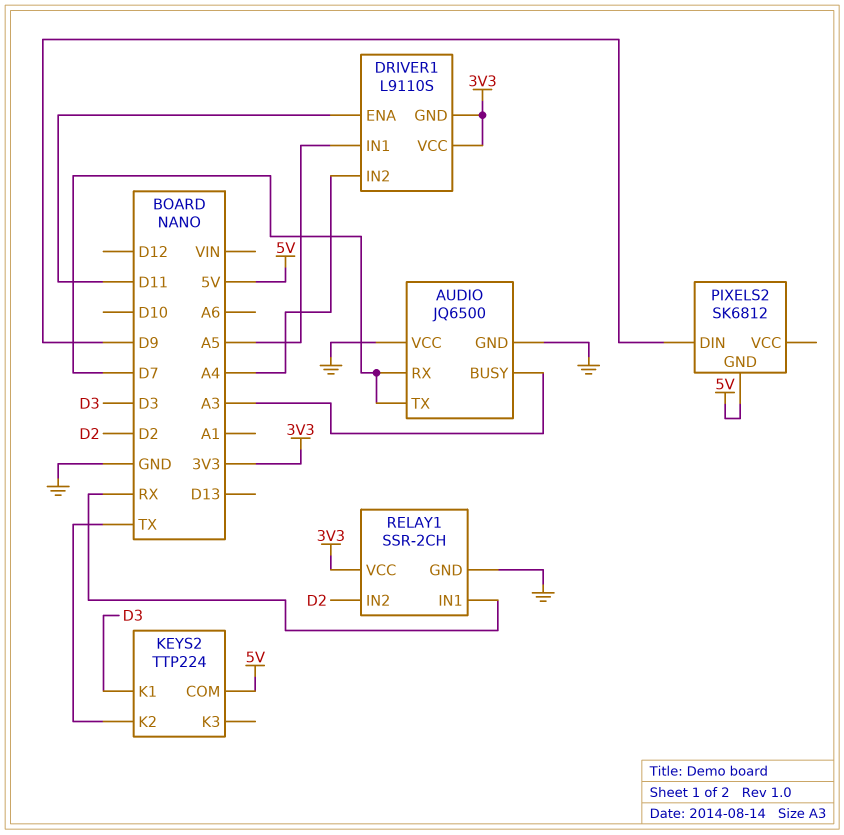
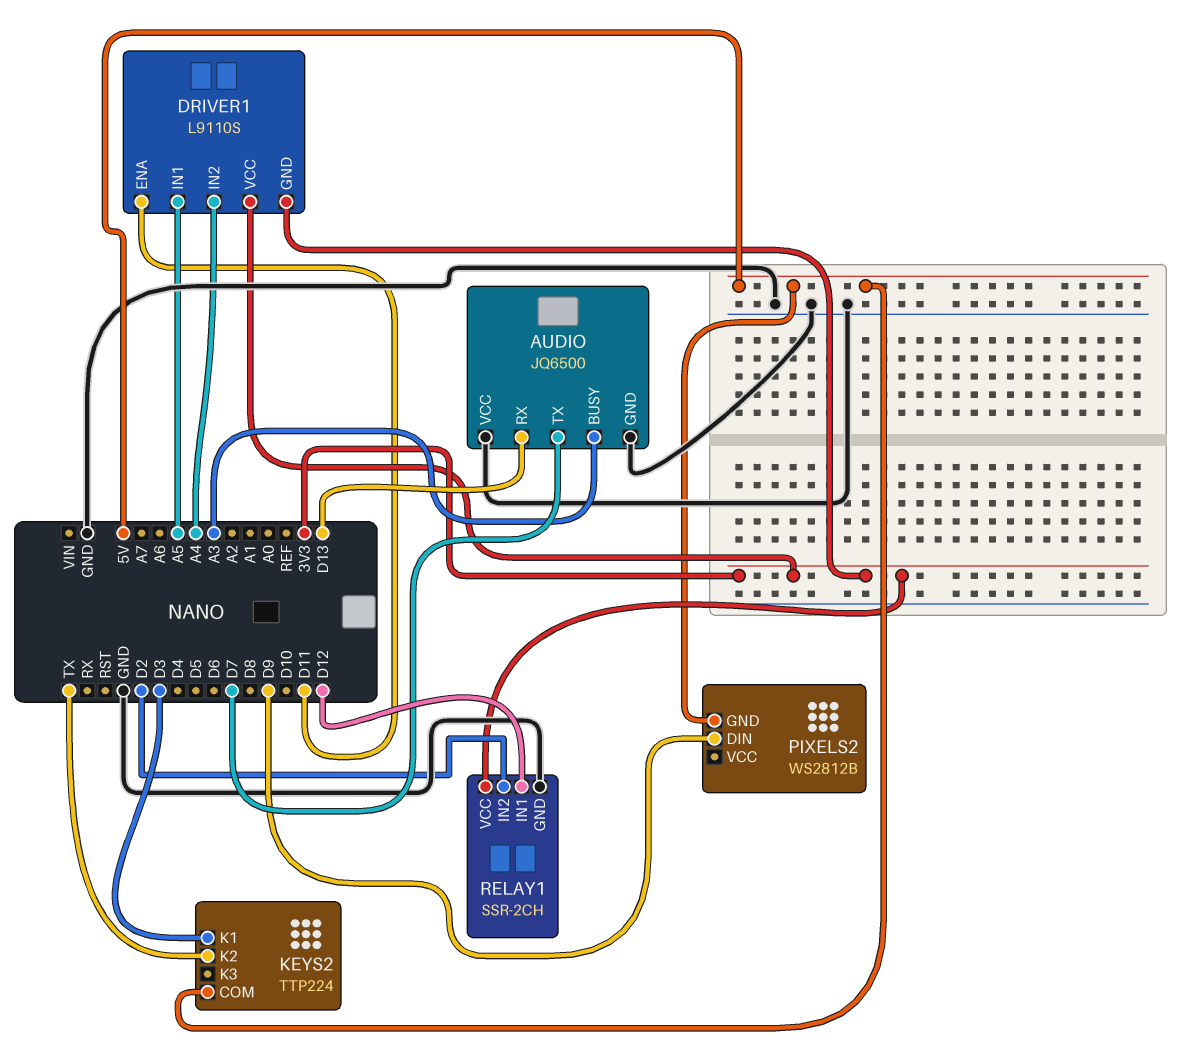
AUDIO pin RX: D7 -> D13
PIXELS2: SK6812 -> WS2812B
RELAY1 pin IN1: RX -> D12

